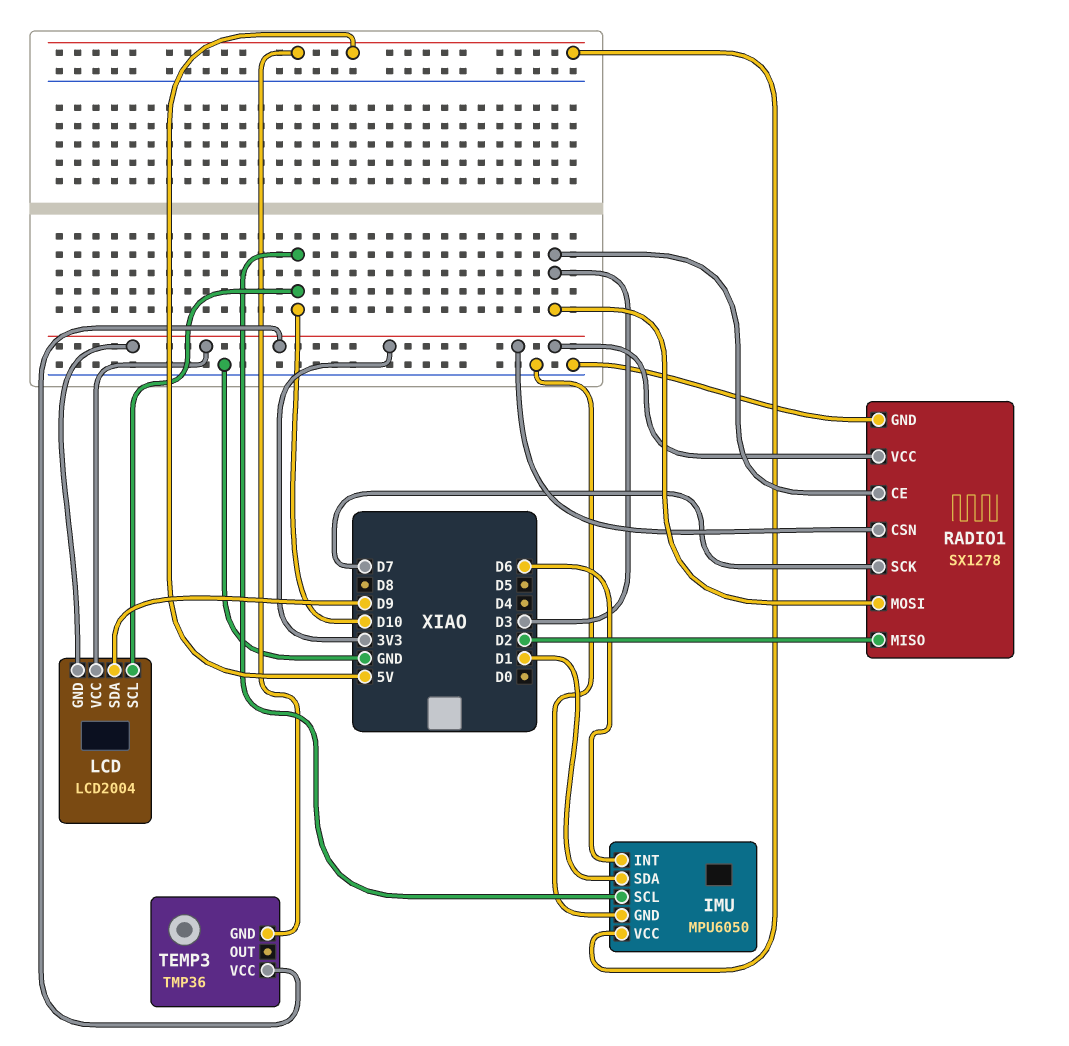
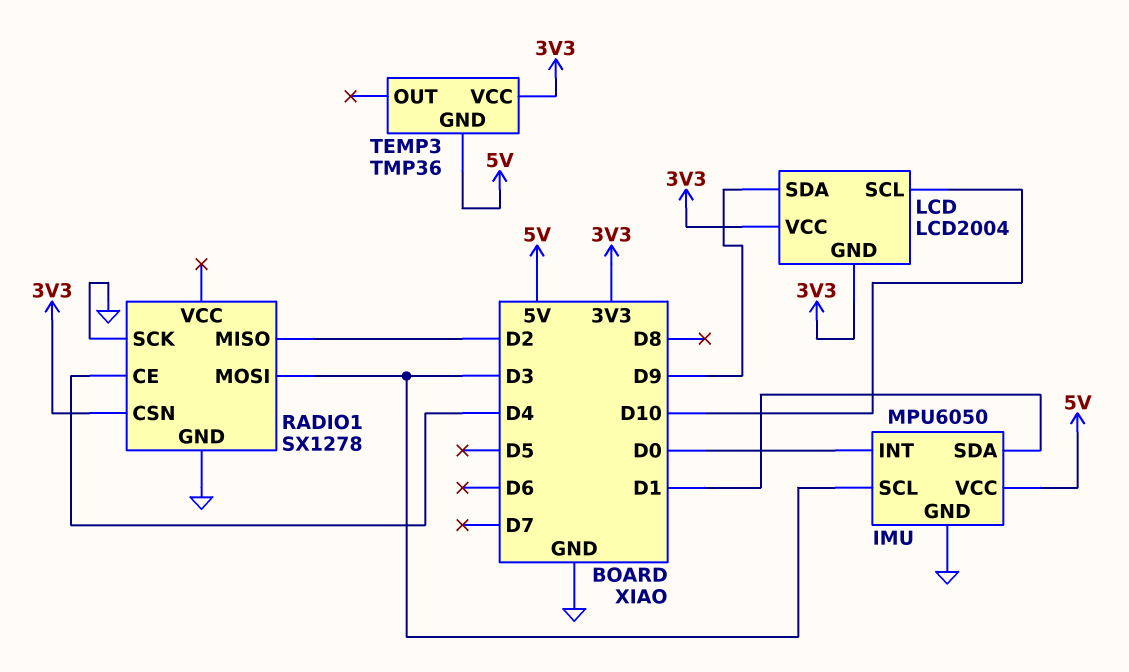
IMU pin INT: D6 -> D0
IMU pin SCL: D10 -> D3
RADIO1 pin CE: D3 -> D4
RADIO1 pin SCK: D7 -> GND
RADIO1 pin VCC: 3V3 -> none

